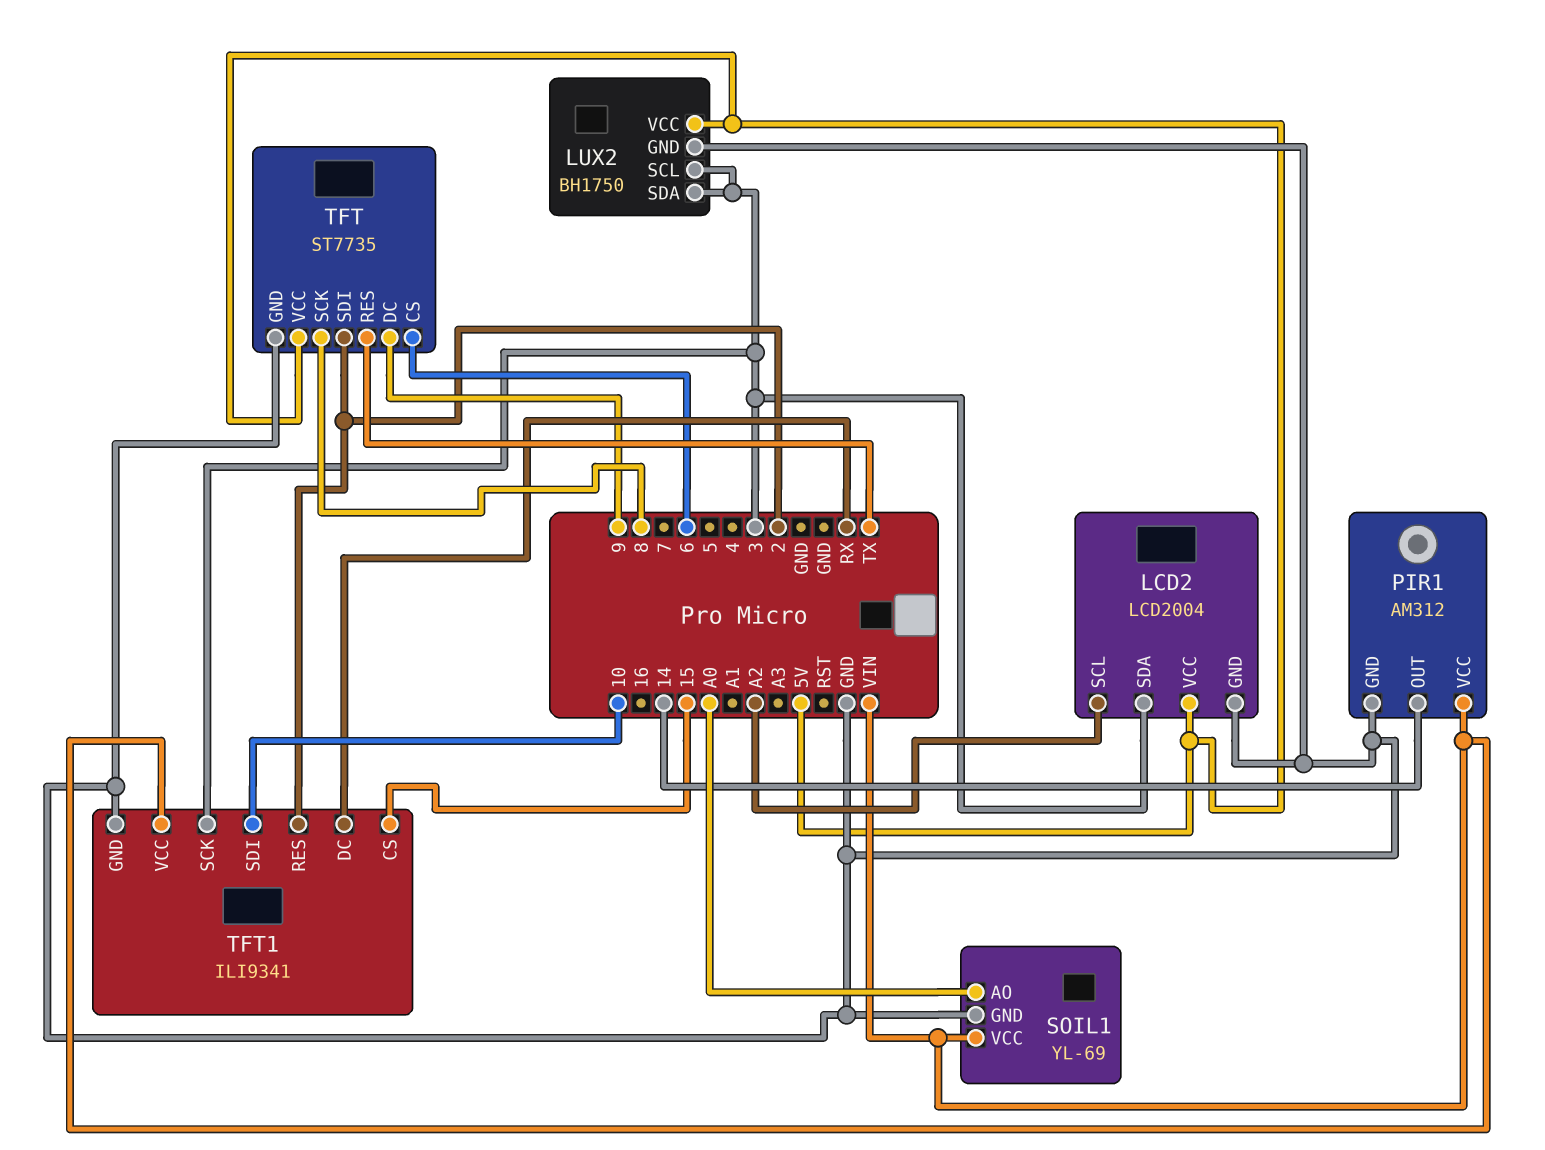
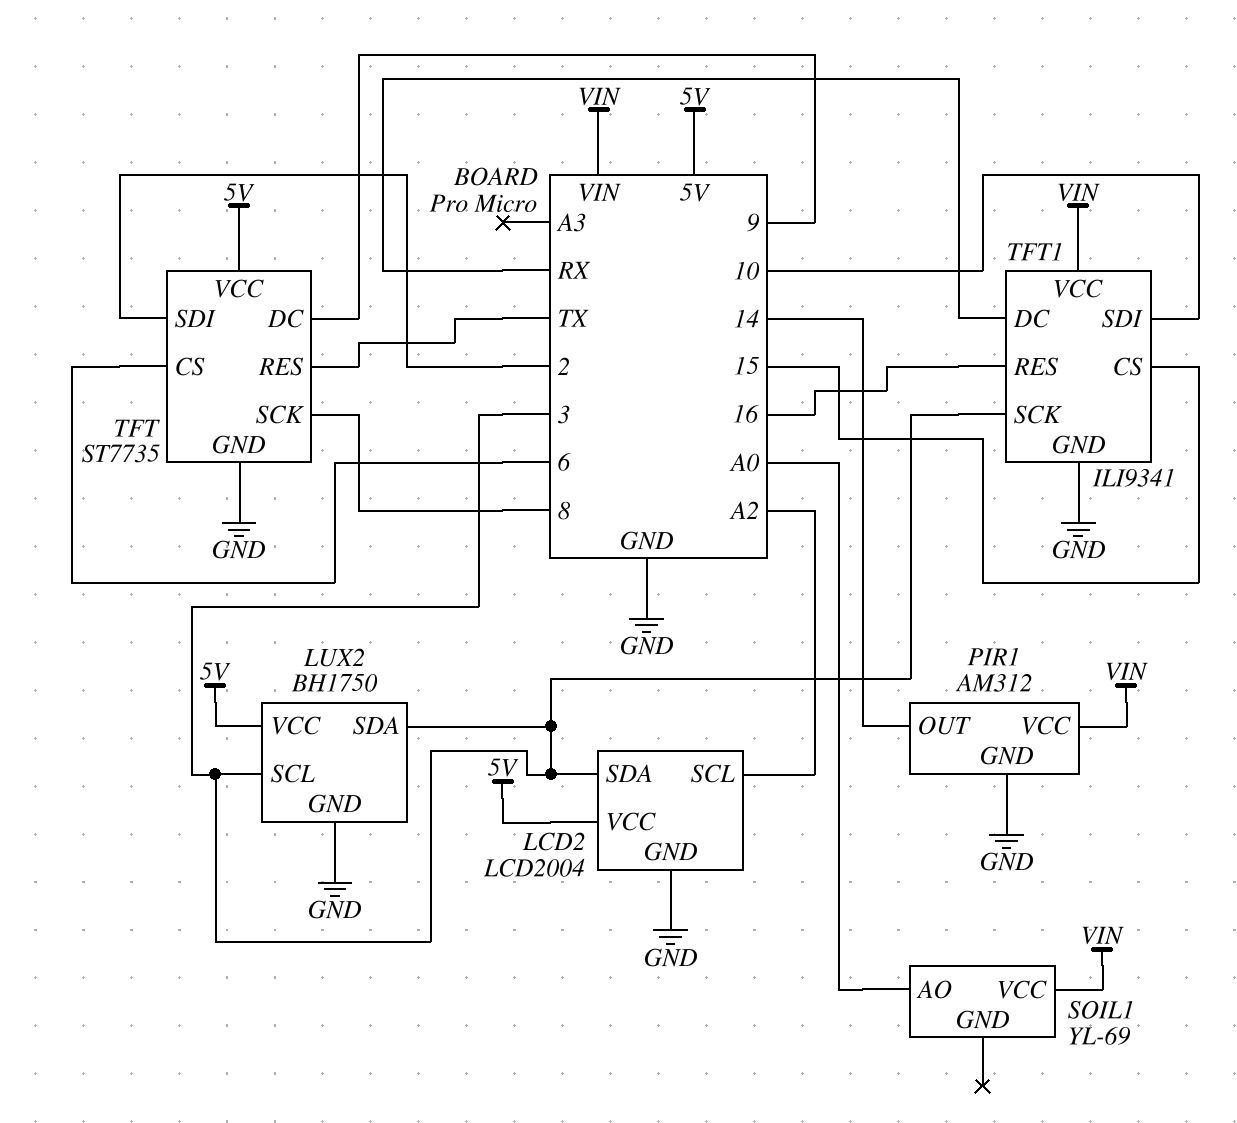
SOIL1 pin GND: GND -> none
TFT1 pin RES: 2 -> 16

